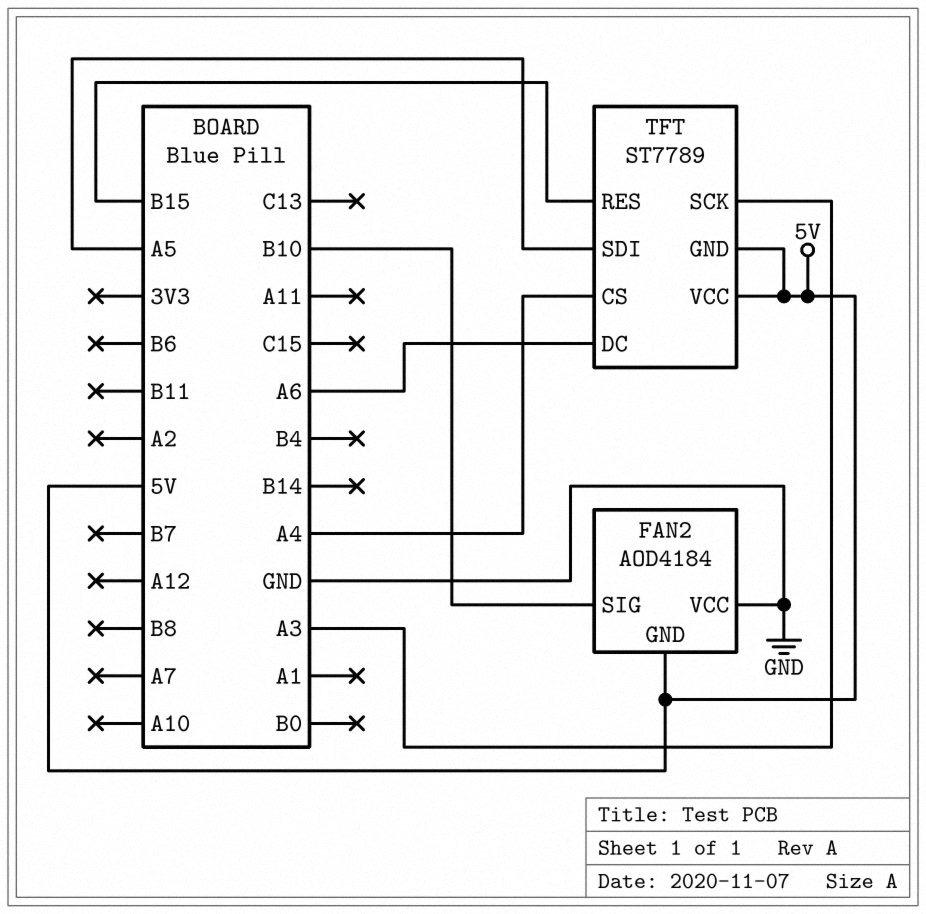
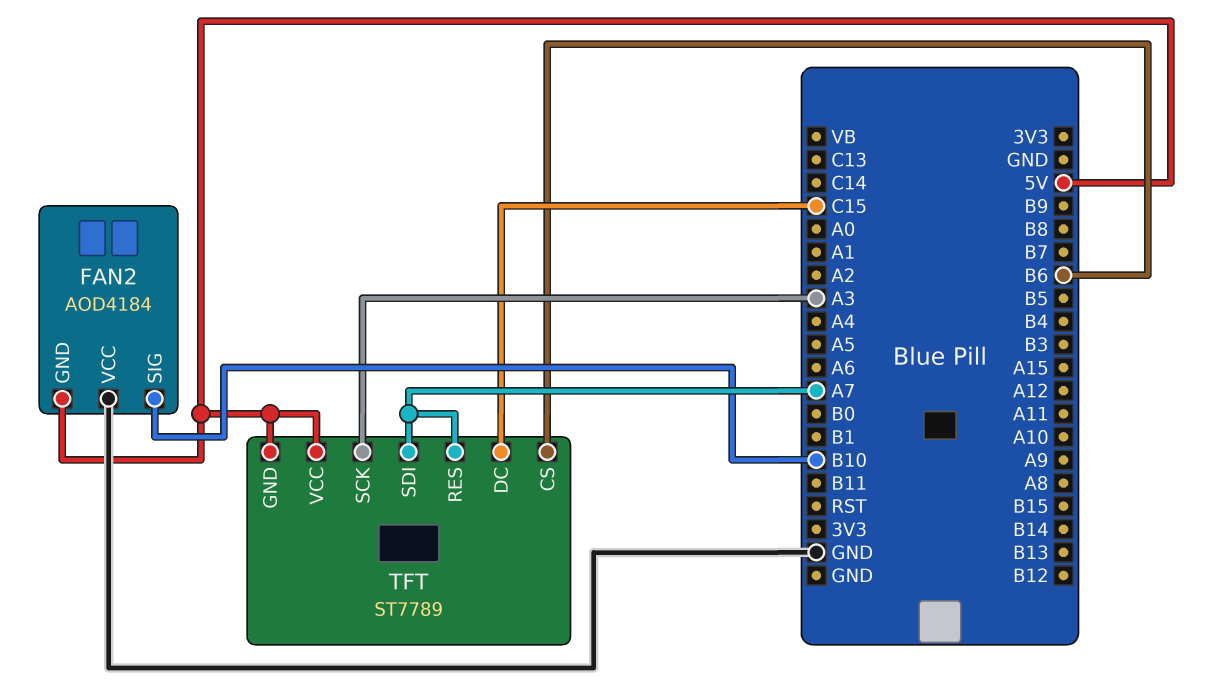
TFT pin CS: A4 -> B6
TFT pin DC: A6 -> C15
TFT pin RES: B15 -> A7
TFT pin SDI: A5 -> A7

